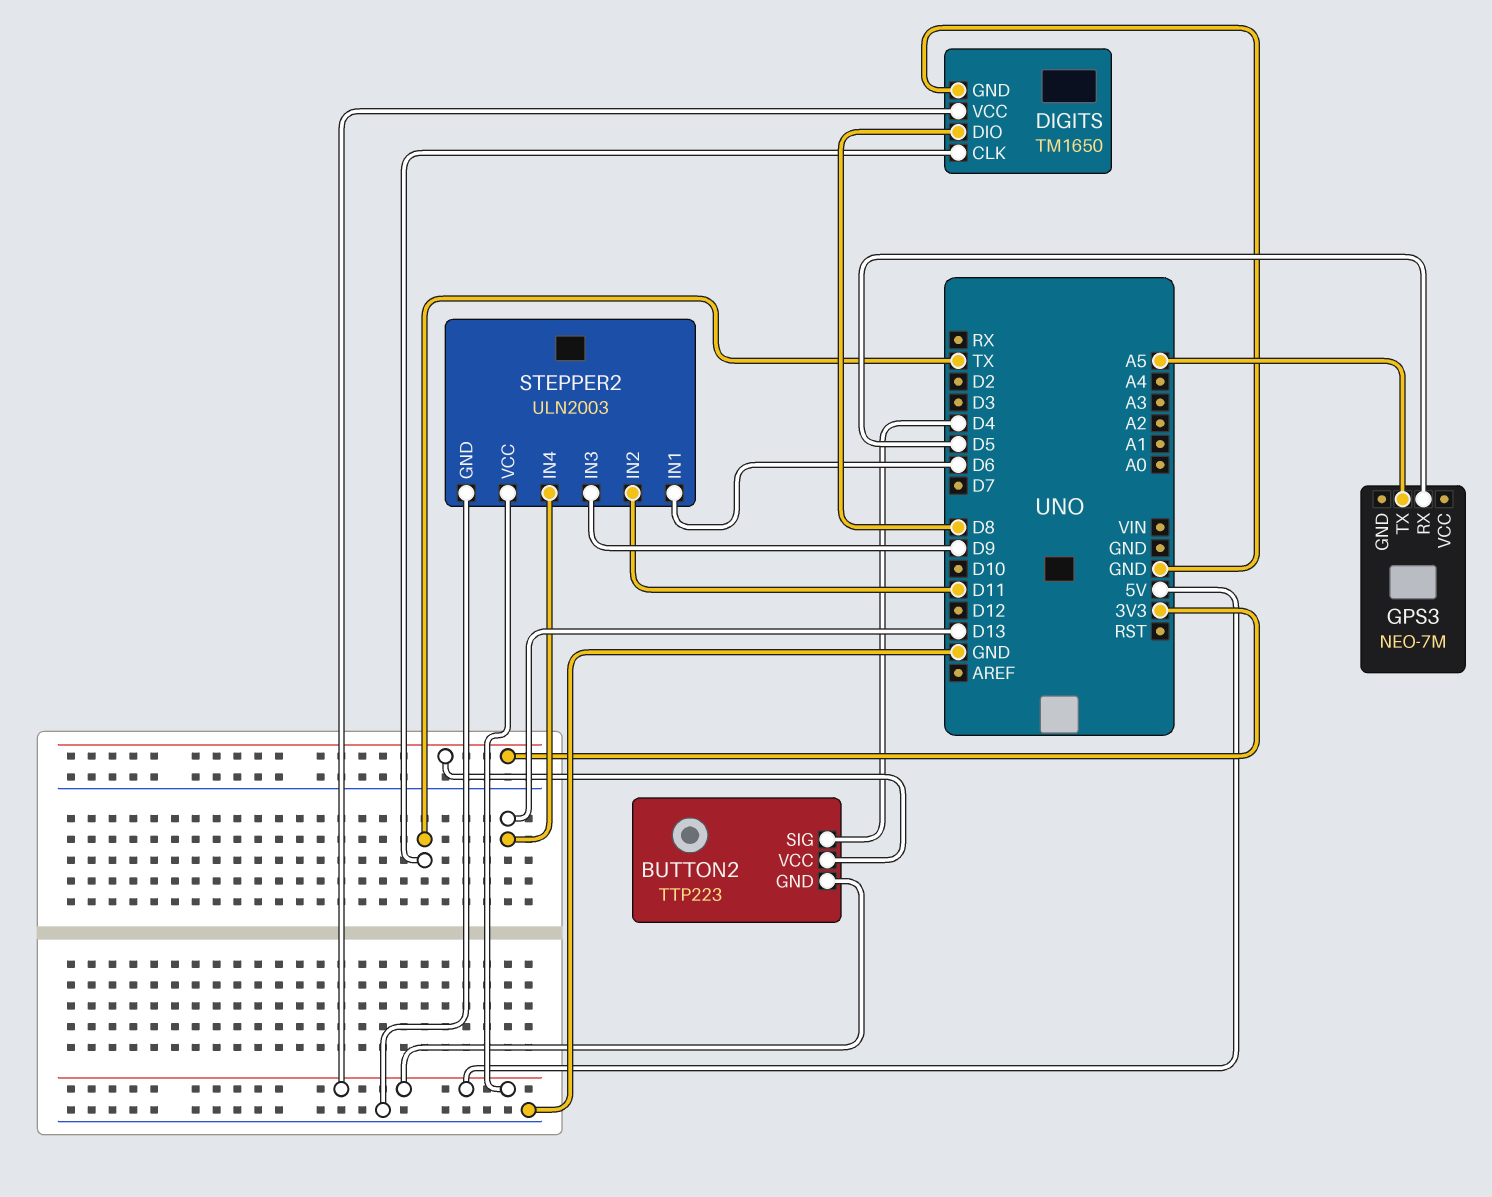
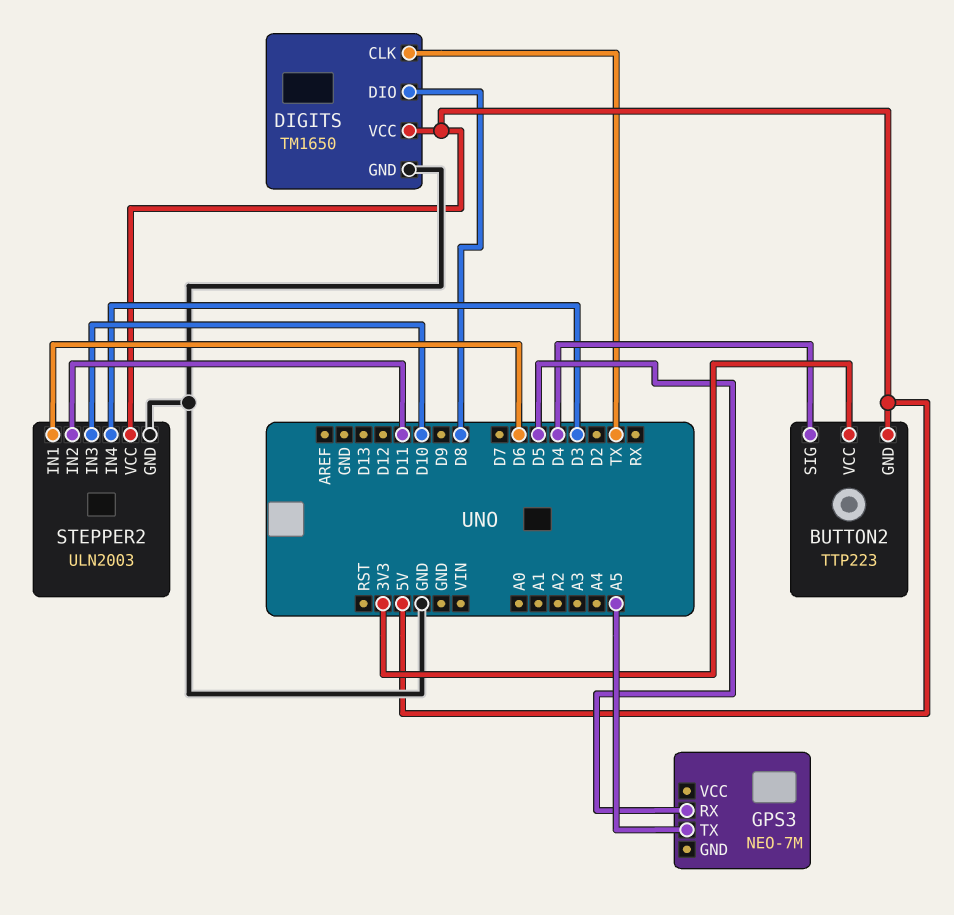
STEPPER2 pin IN3: D9 -> D10
STEPPER2 pin IN4: D13 -> D3

